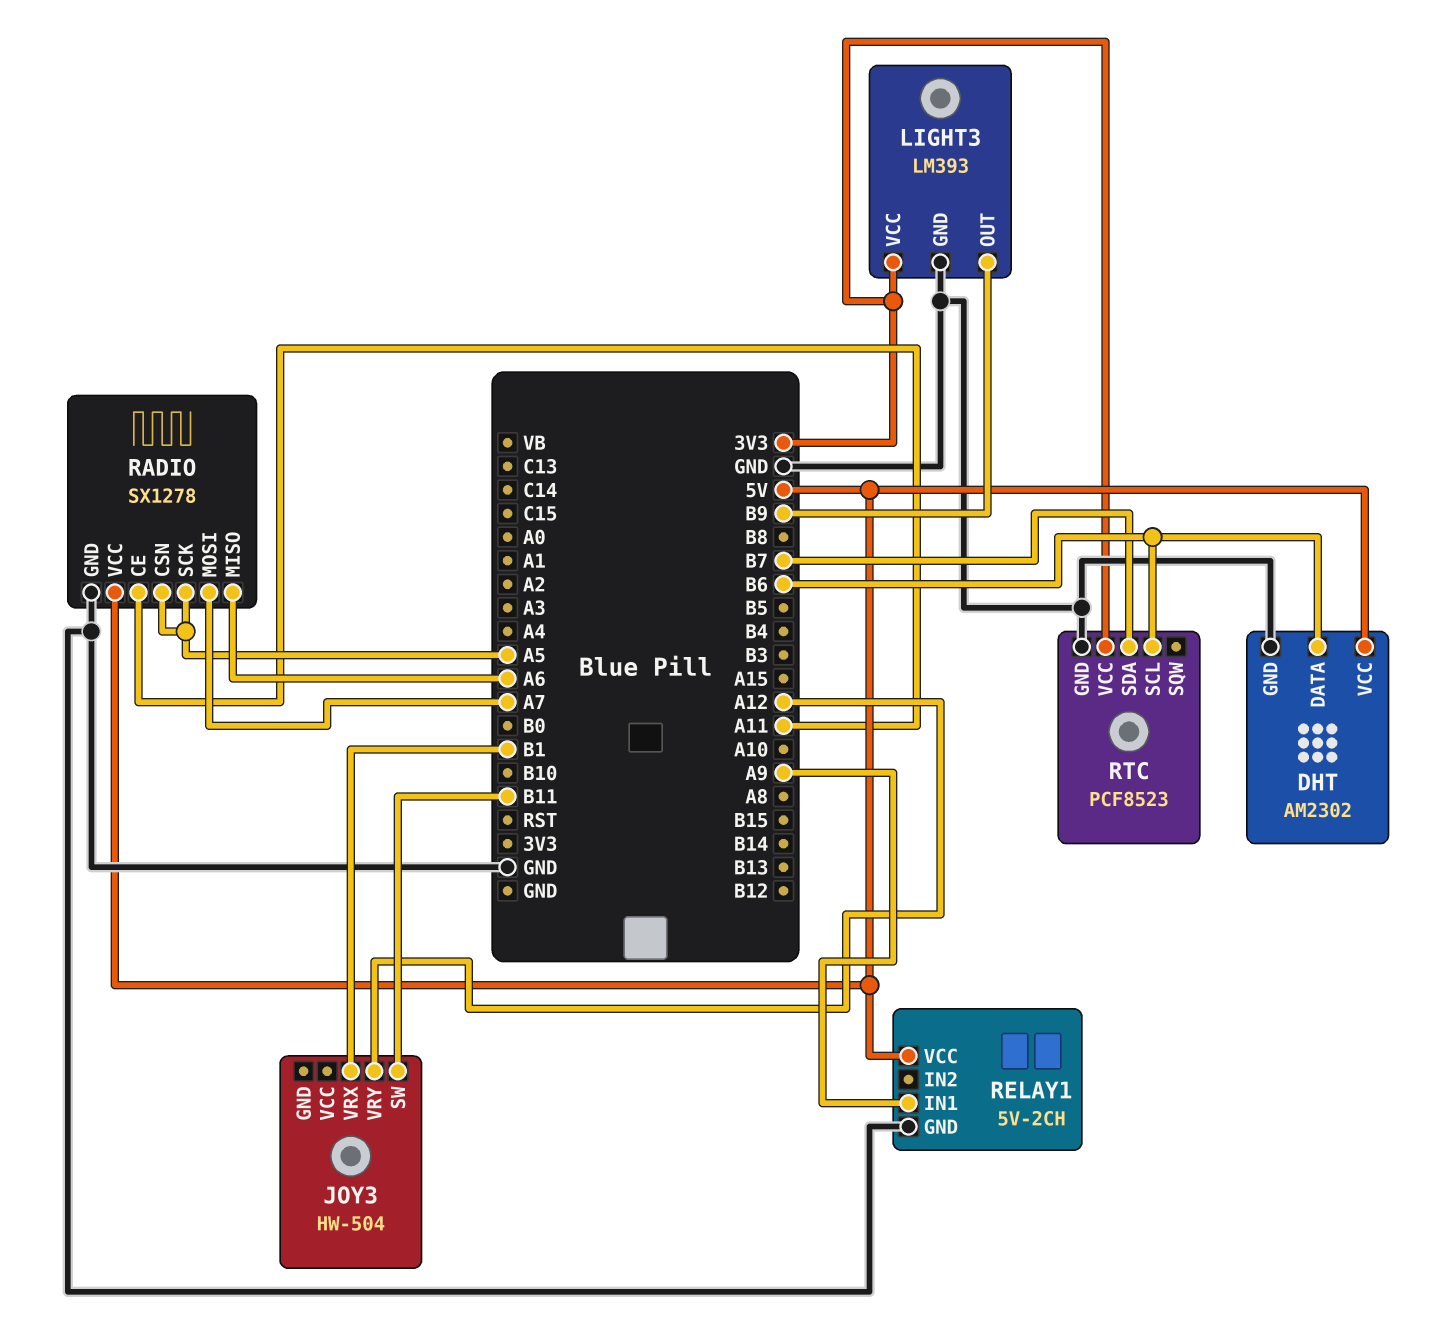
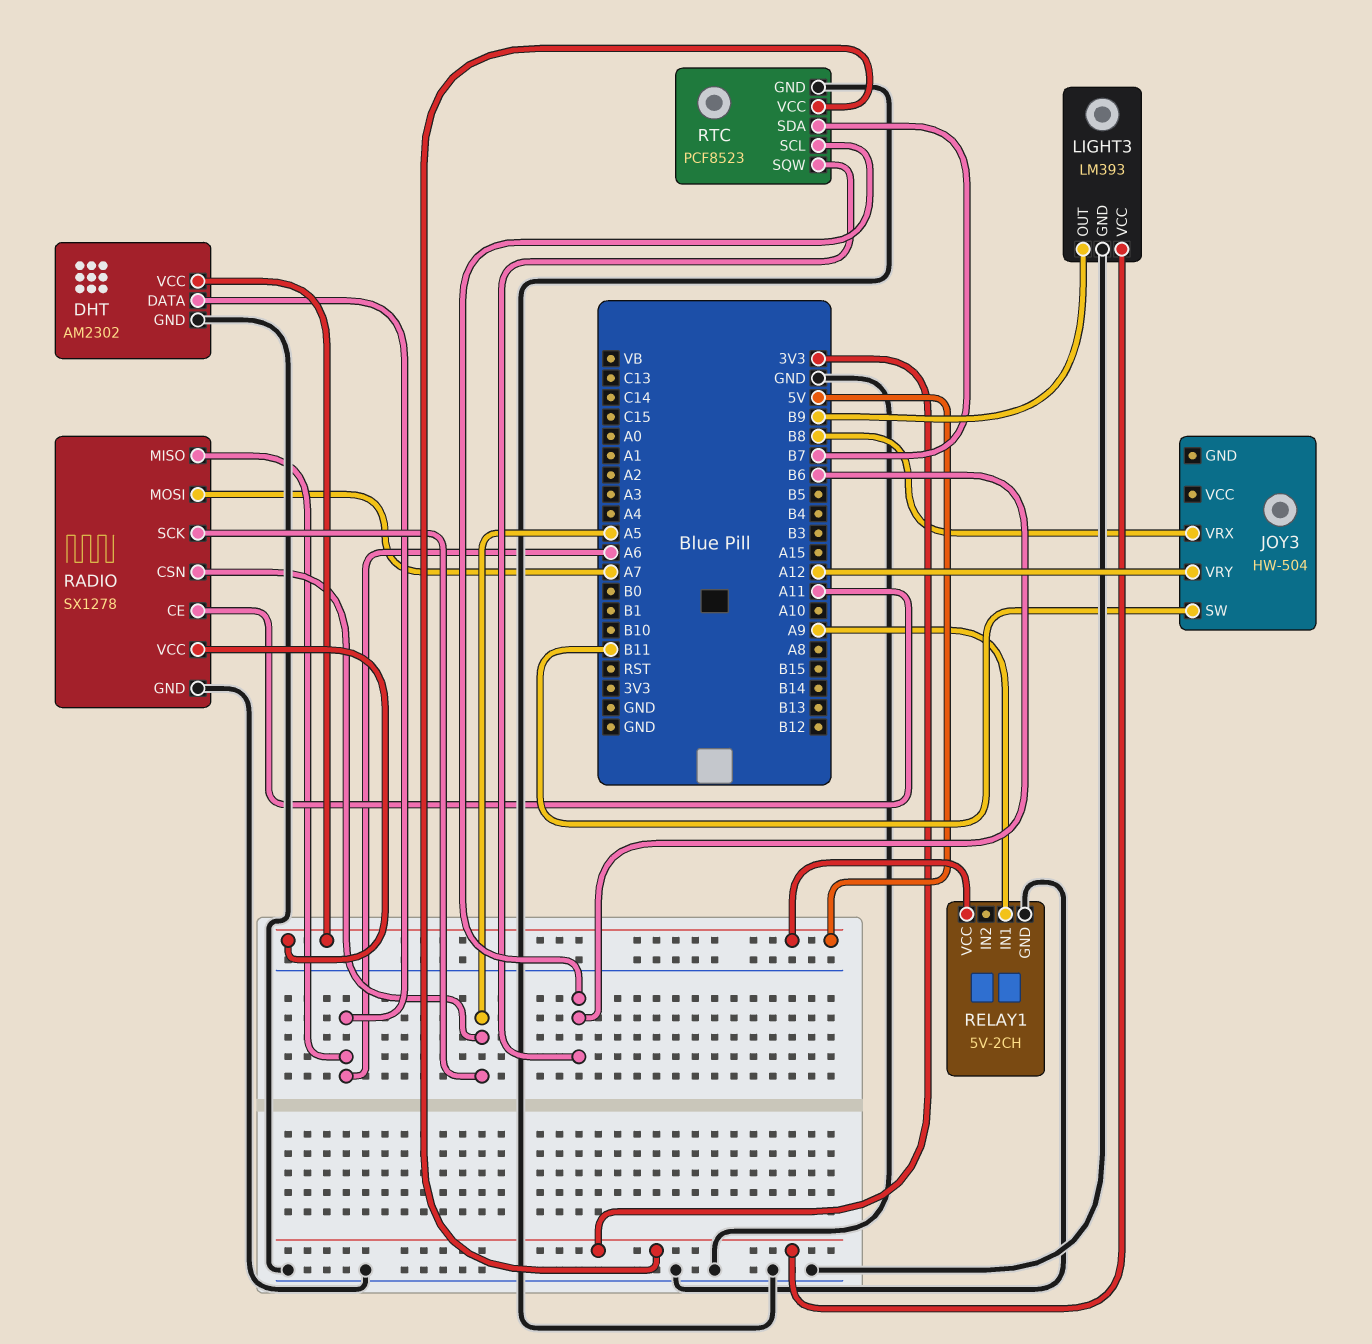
DHT pin DATA: B6 -> A6
JOY3 pin VRX: B1 -> B8
RTC pin SQW: none -> B6

